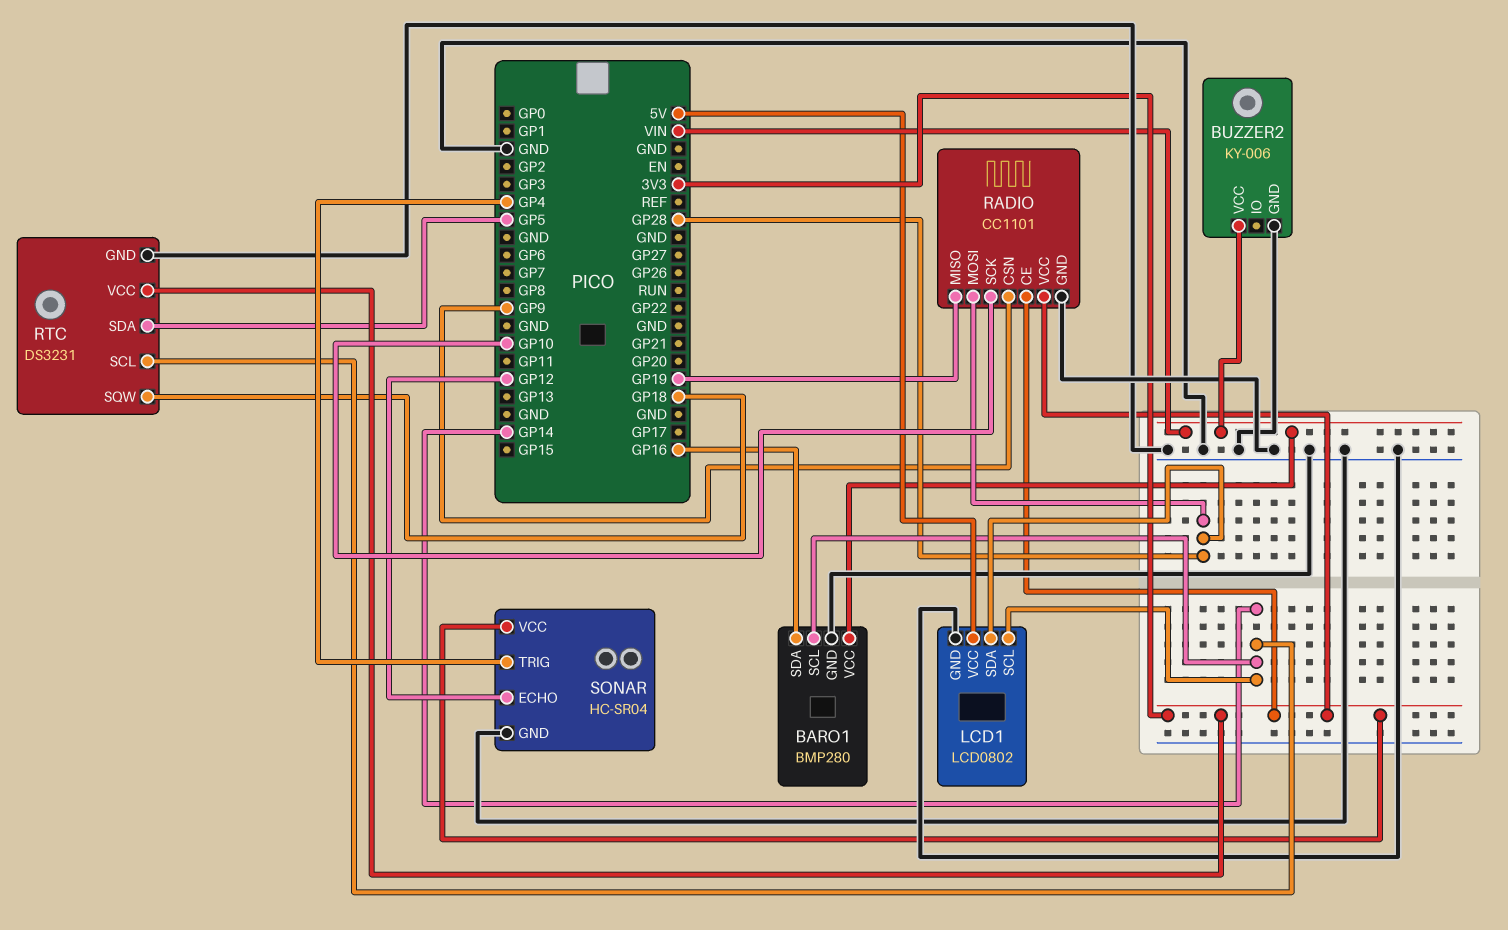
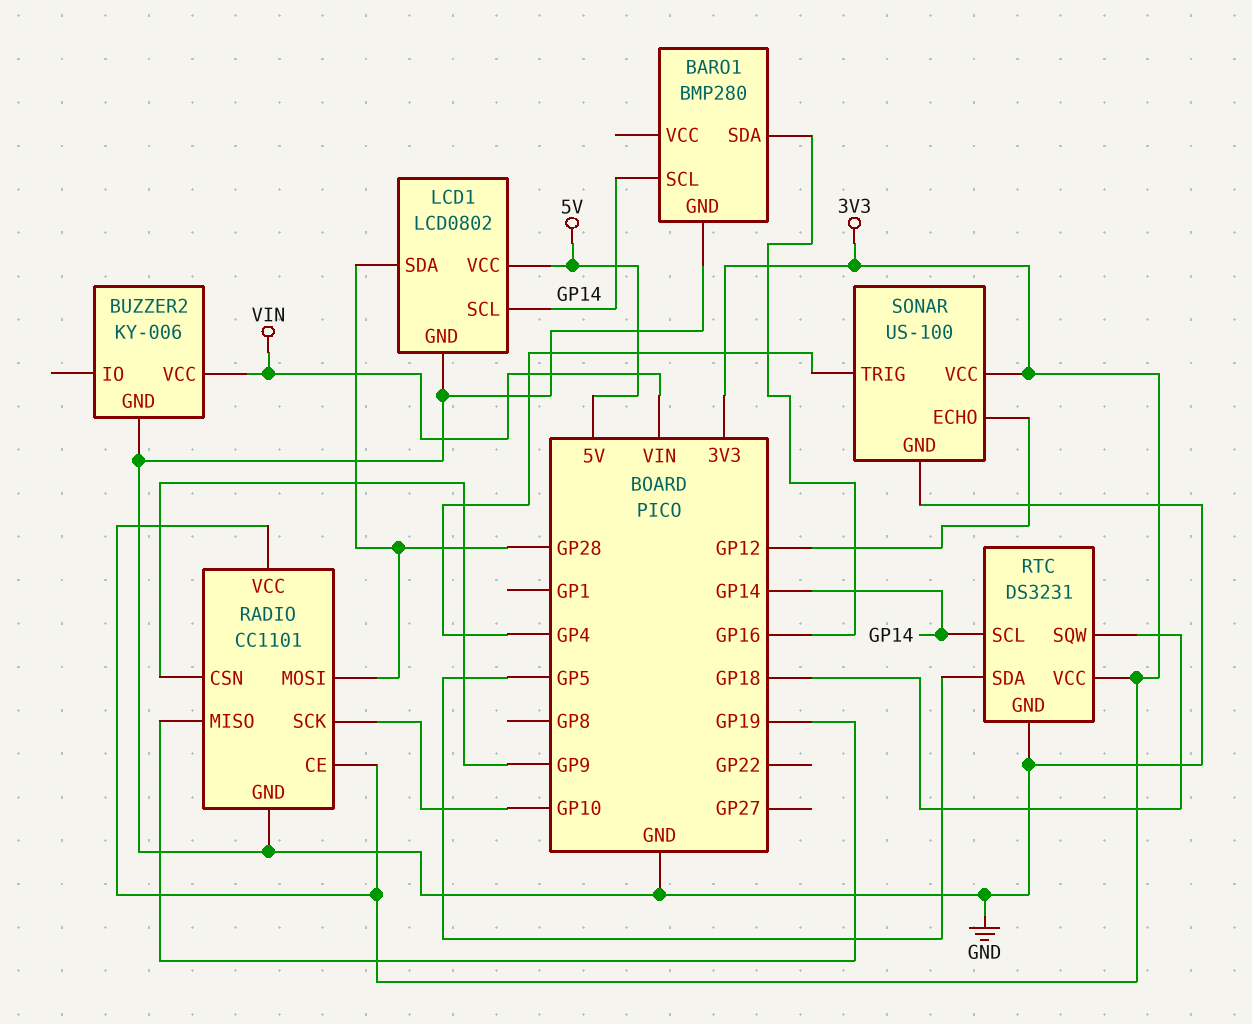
BARO1 pin VCC: VIN -> none
SONAR: HC-SR04 -> US-100

